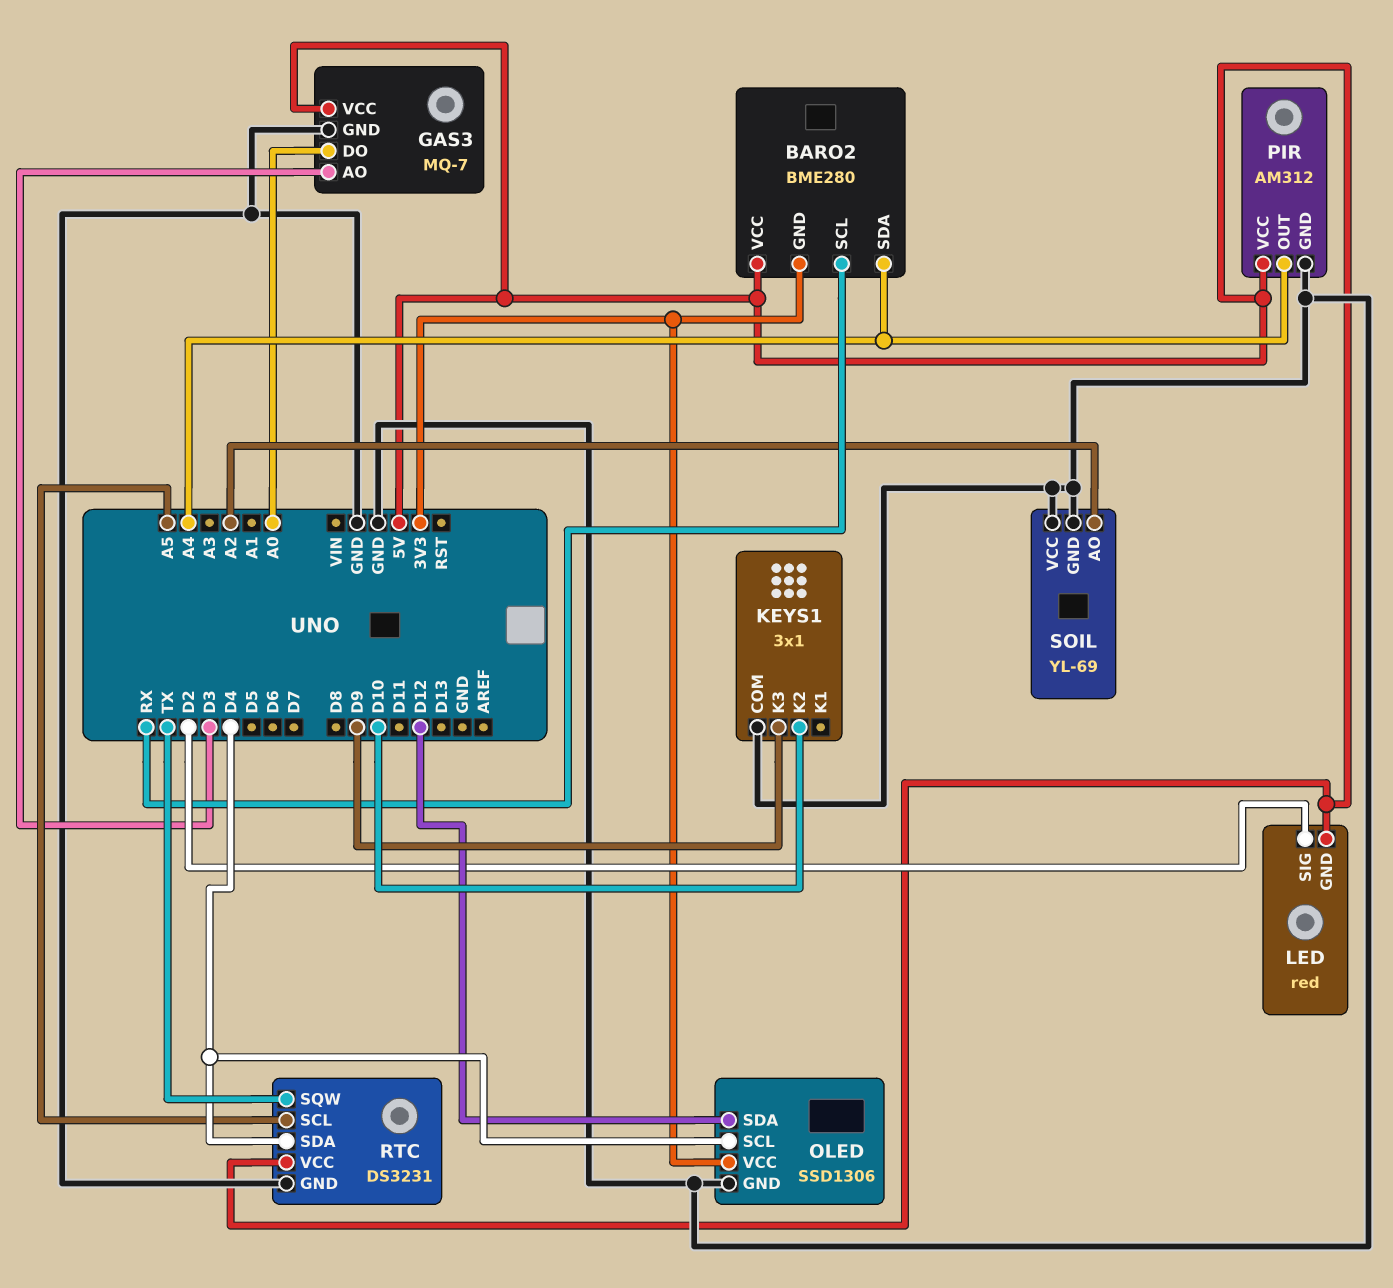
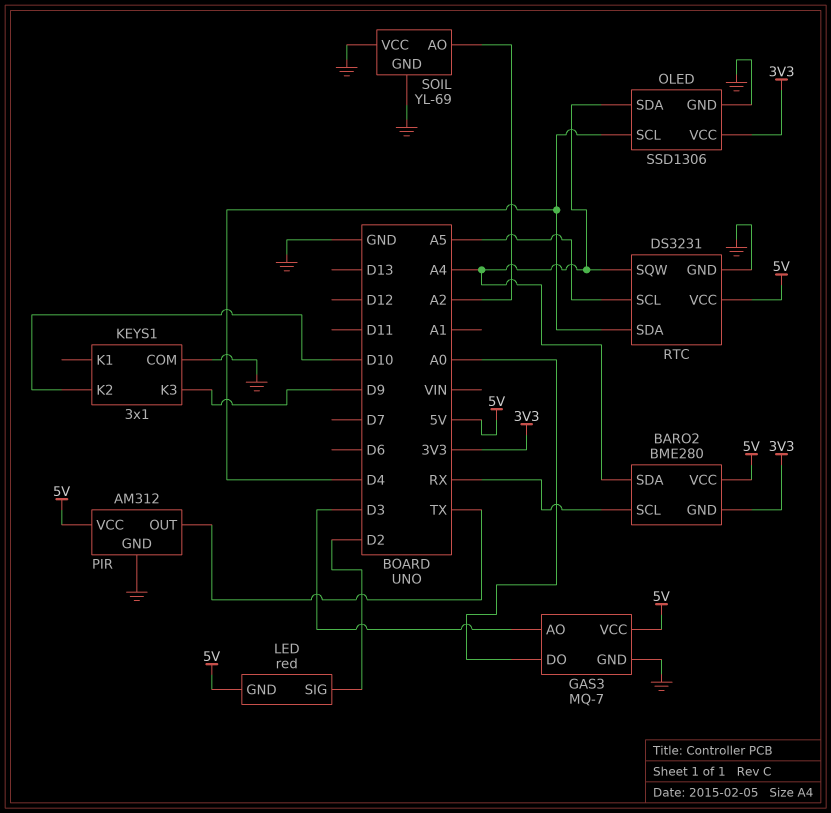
OLED pin SDA: D12 -> A4
PIR pin OUT: A4 -> TX
RTC pin SQW: TX -> A4

